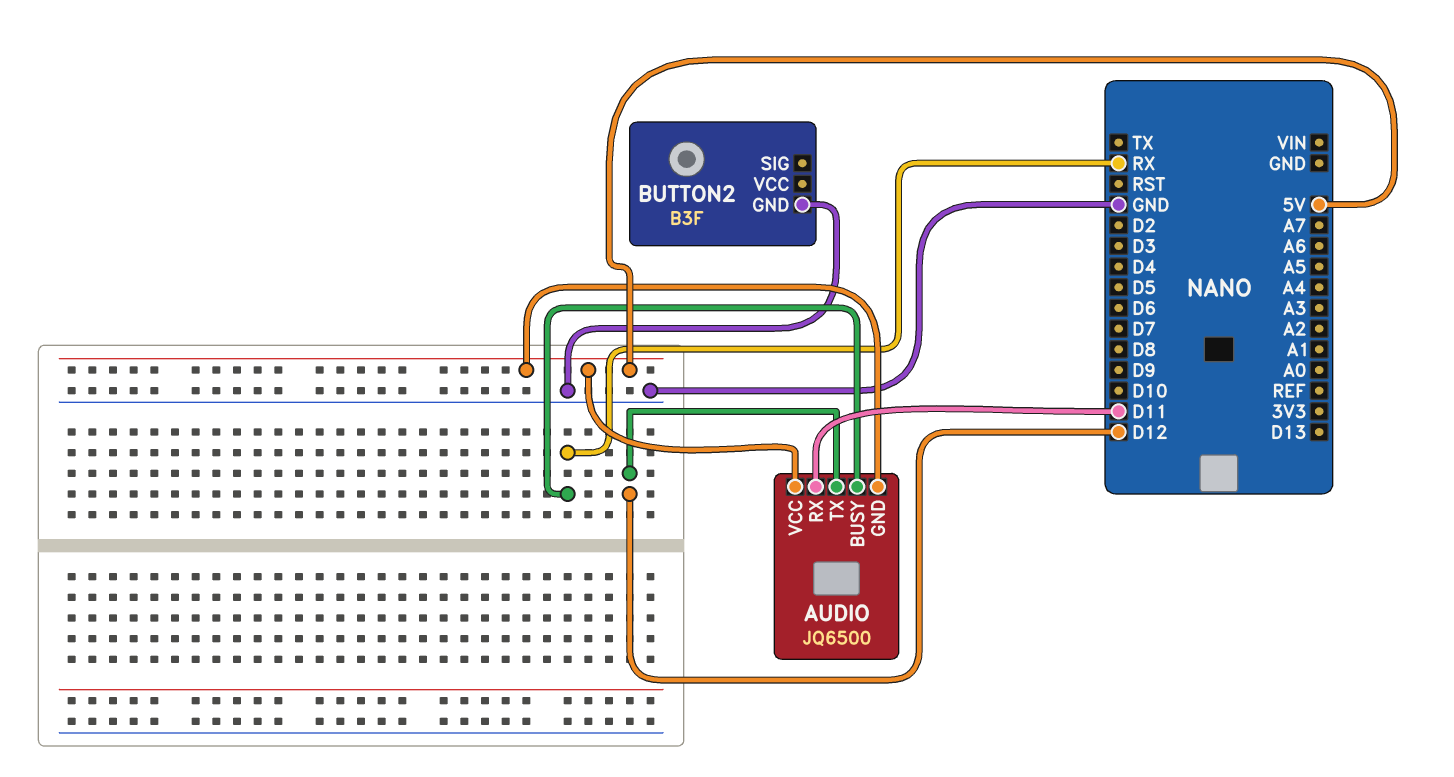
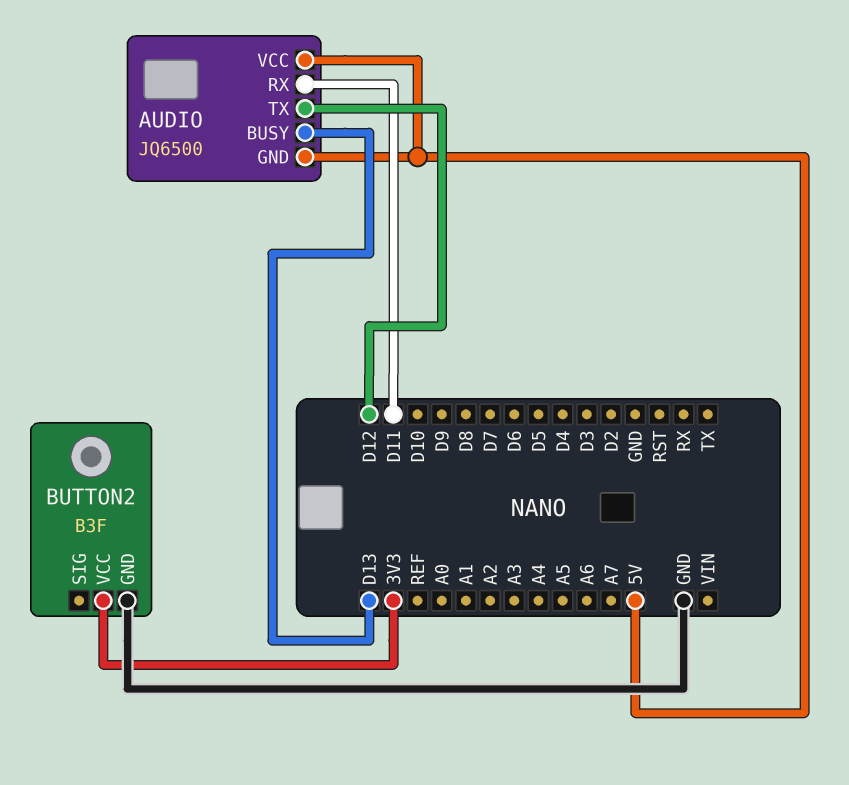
AUDIO pin BUSY: RX -> D13
BUTTON2 pin VCC: none -> 3V3

